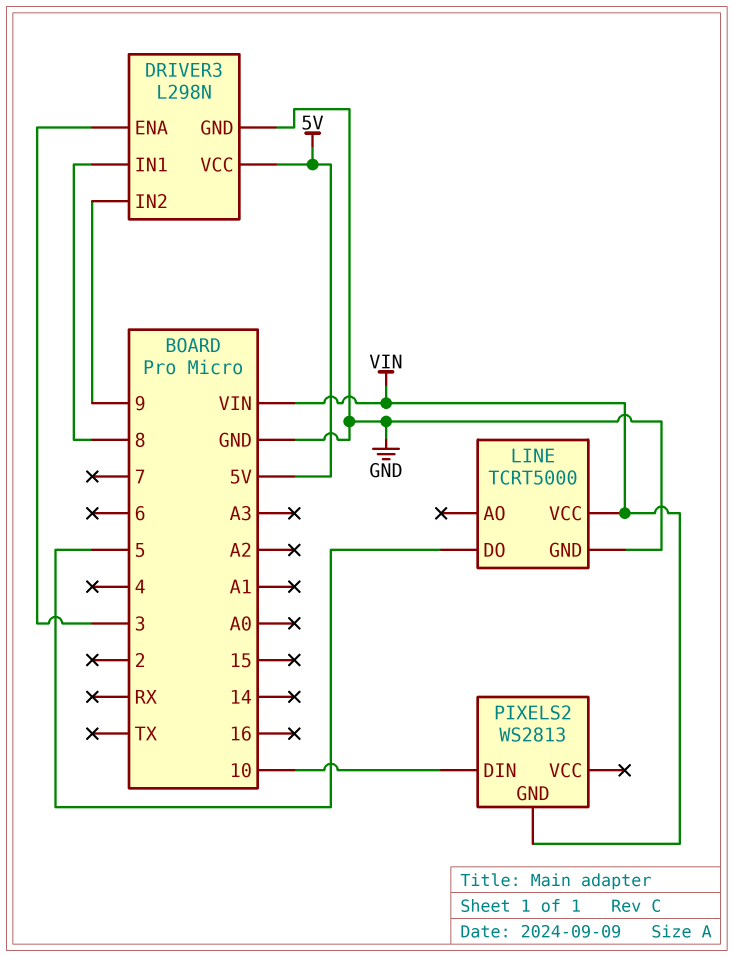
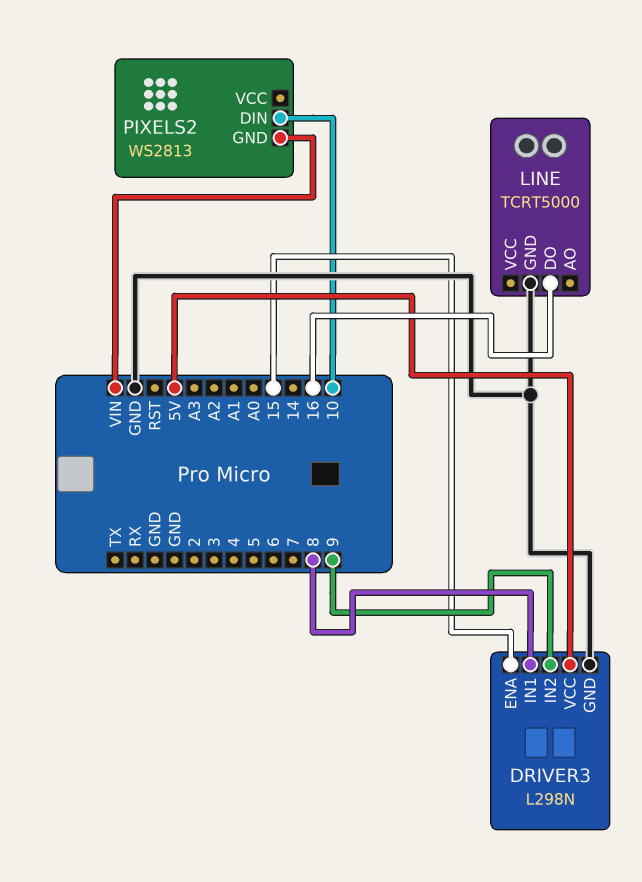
DRIVER3 pin ENA: 3 -> 15
LINE pin DO: 5 -> 16
LINE pin VCC: VIN -> none

